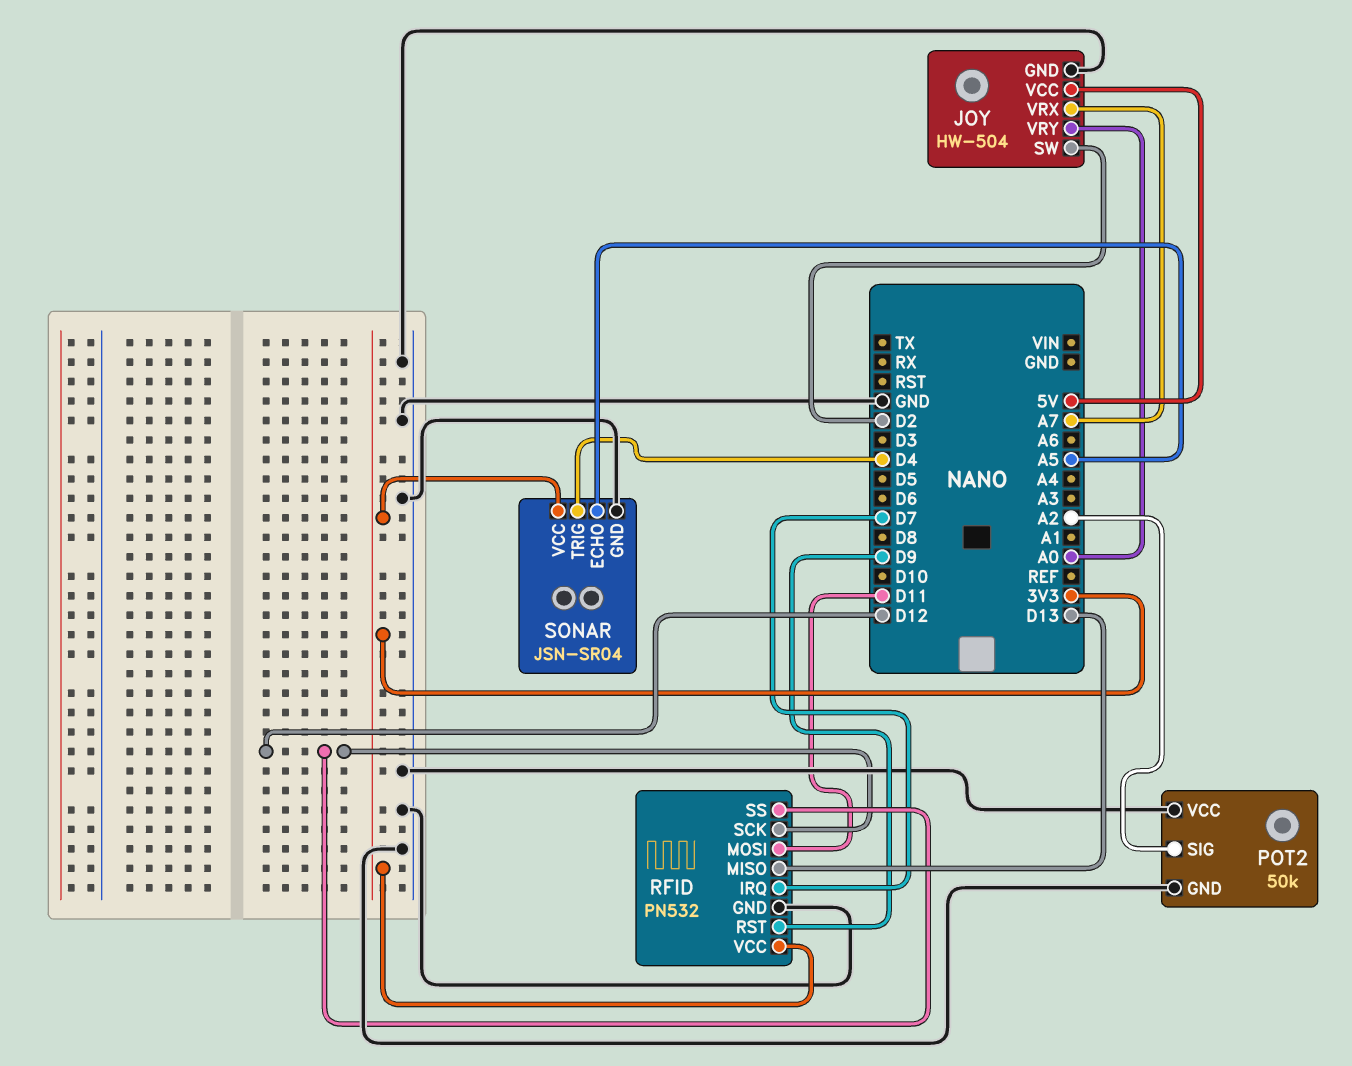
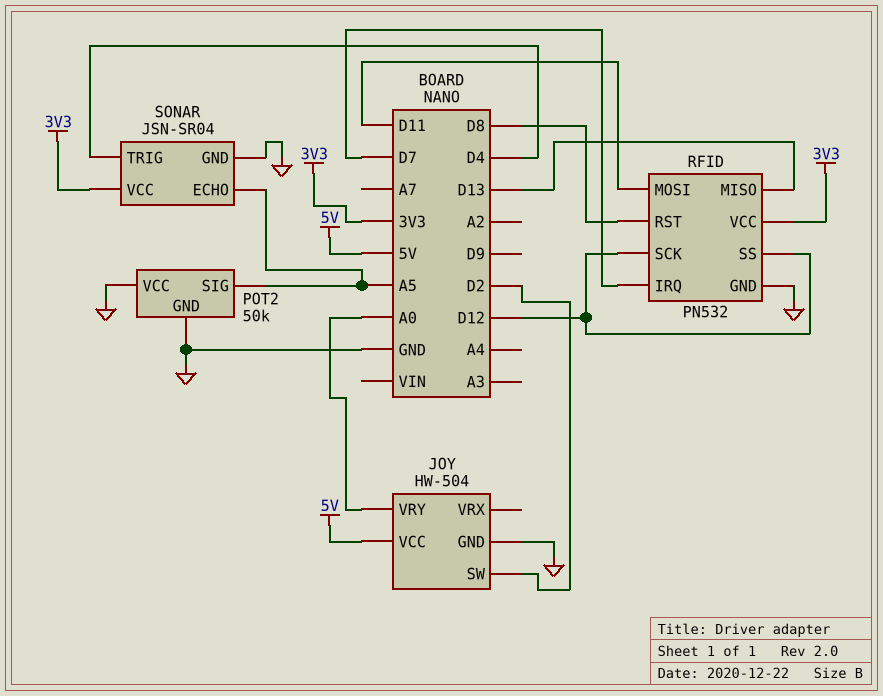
JOY pin VRX: A7 -> none
POT2 pin SIG: A2 -> A5
RFID pin RST: D9 -> D8

